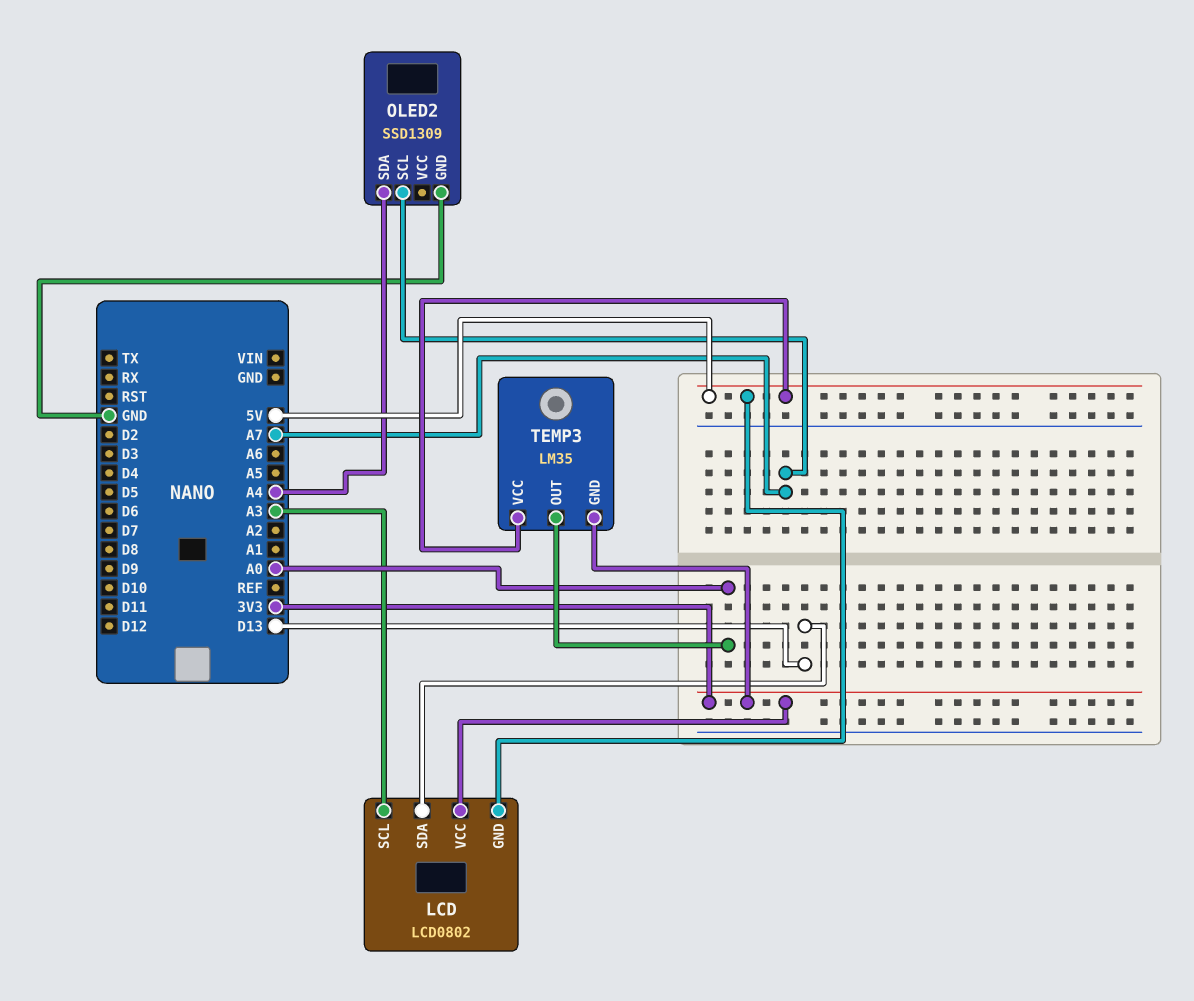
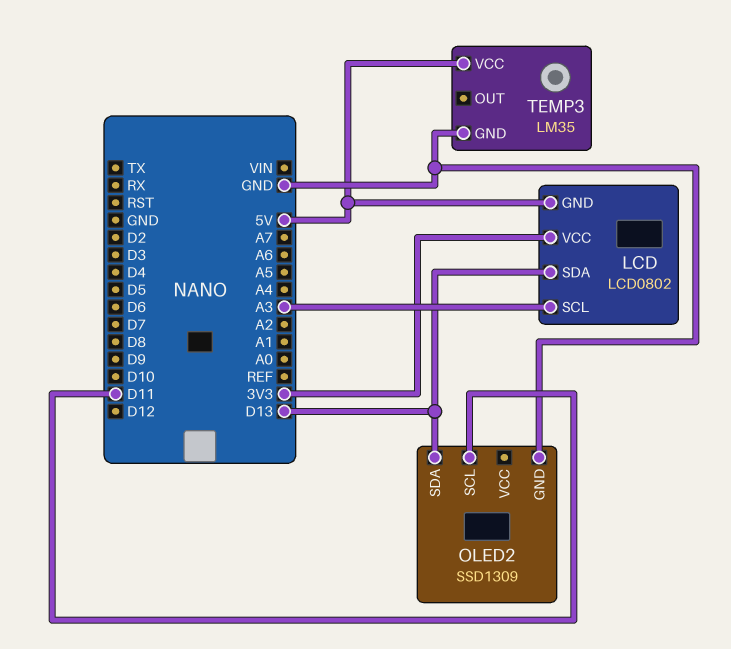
OLED2 pin SCL: A7 -> D11
OLED2 pin SDA: A4 -> D13
TEMP3 pin GND: 3V3 -> GND
TEMP3 pin OUT: A0 -> none

